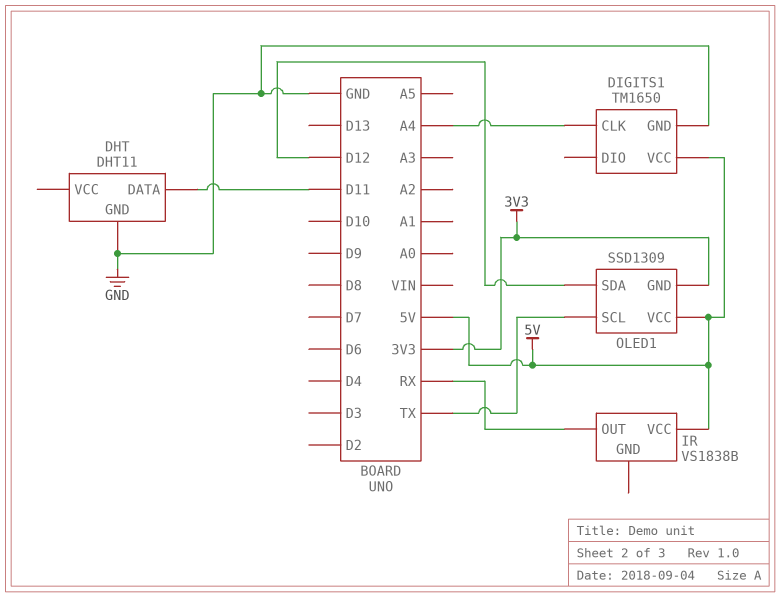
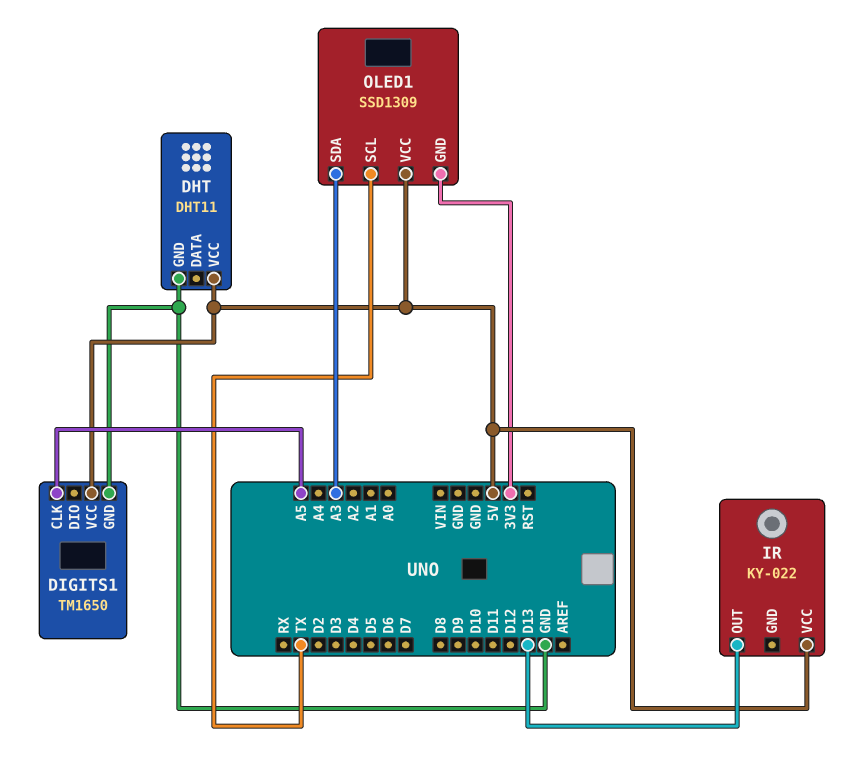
DHT pin DATA: D11 -> none
DHT pin VCC: none -> 5V
DIGITS1 pin CLK: A4 -> A5
IR: VS1838B -> KY-022
IR pin OUT: RX -> D13
OLED1 pin SDA: D12 -> A3

